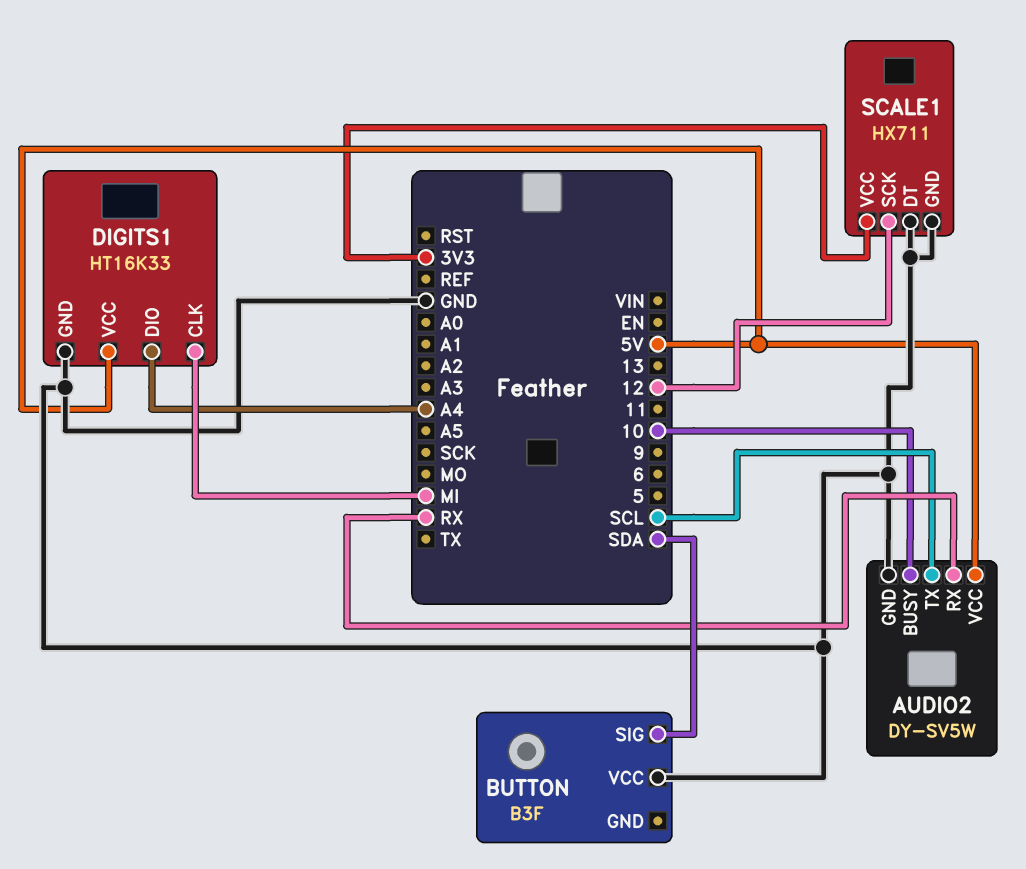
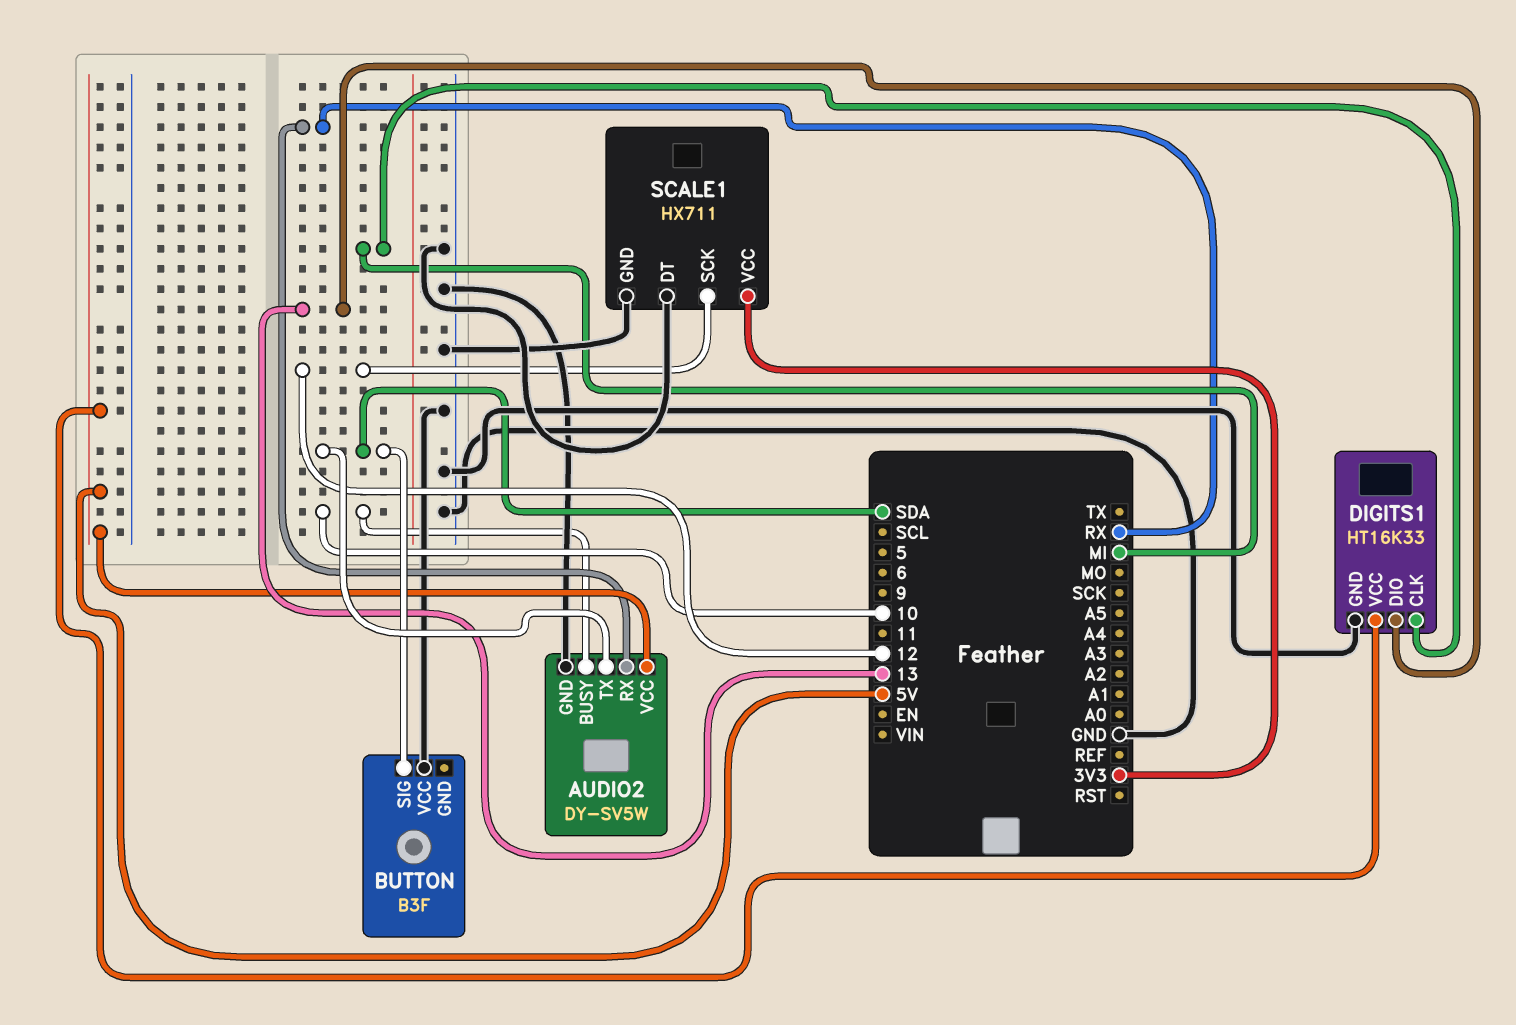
AUDIO2 pin TX: SCL -> SDA
DIGITS1 pin DIO: A4 -> 13

